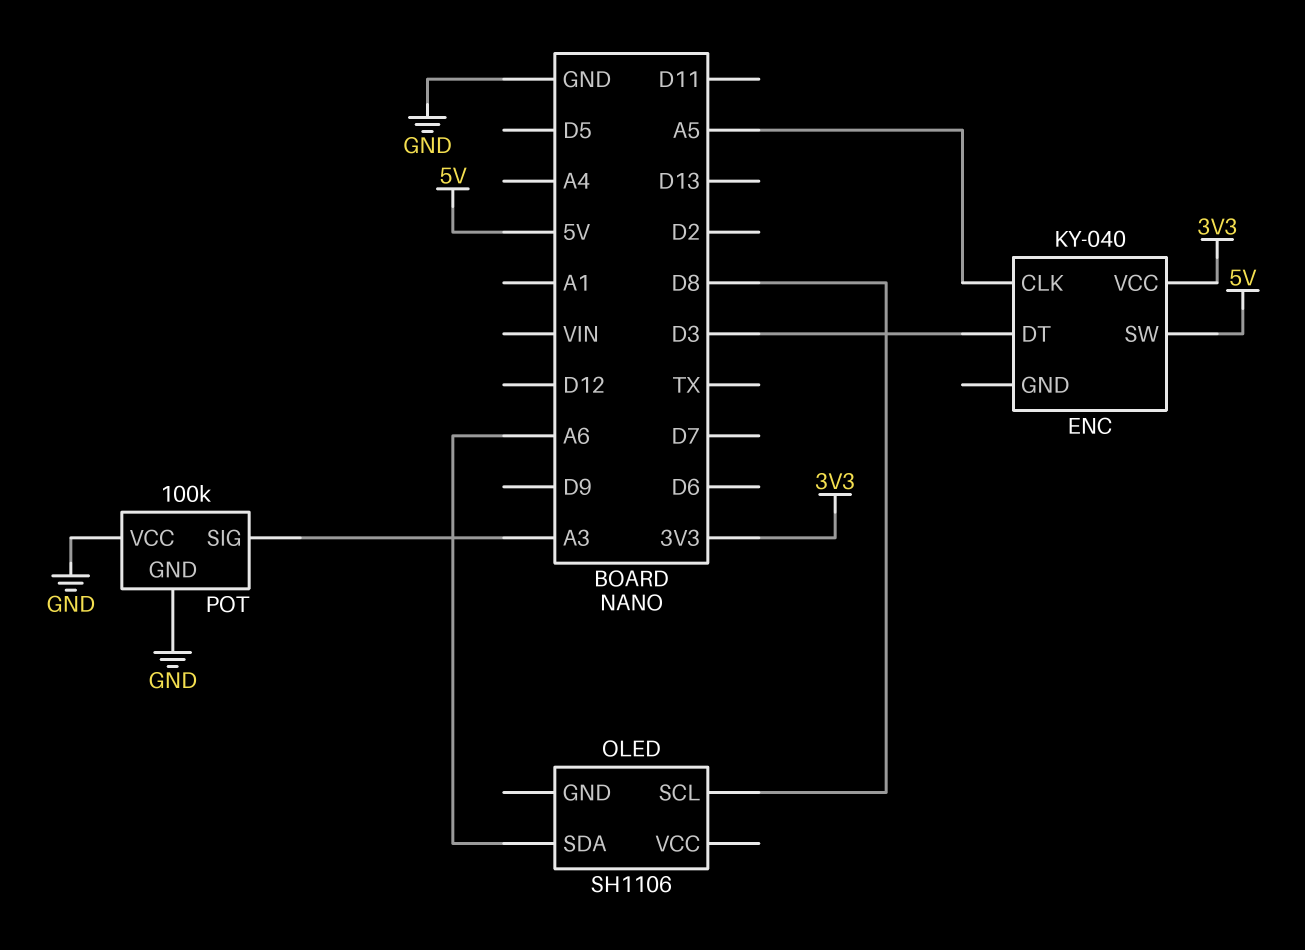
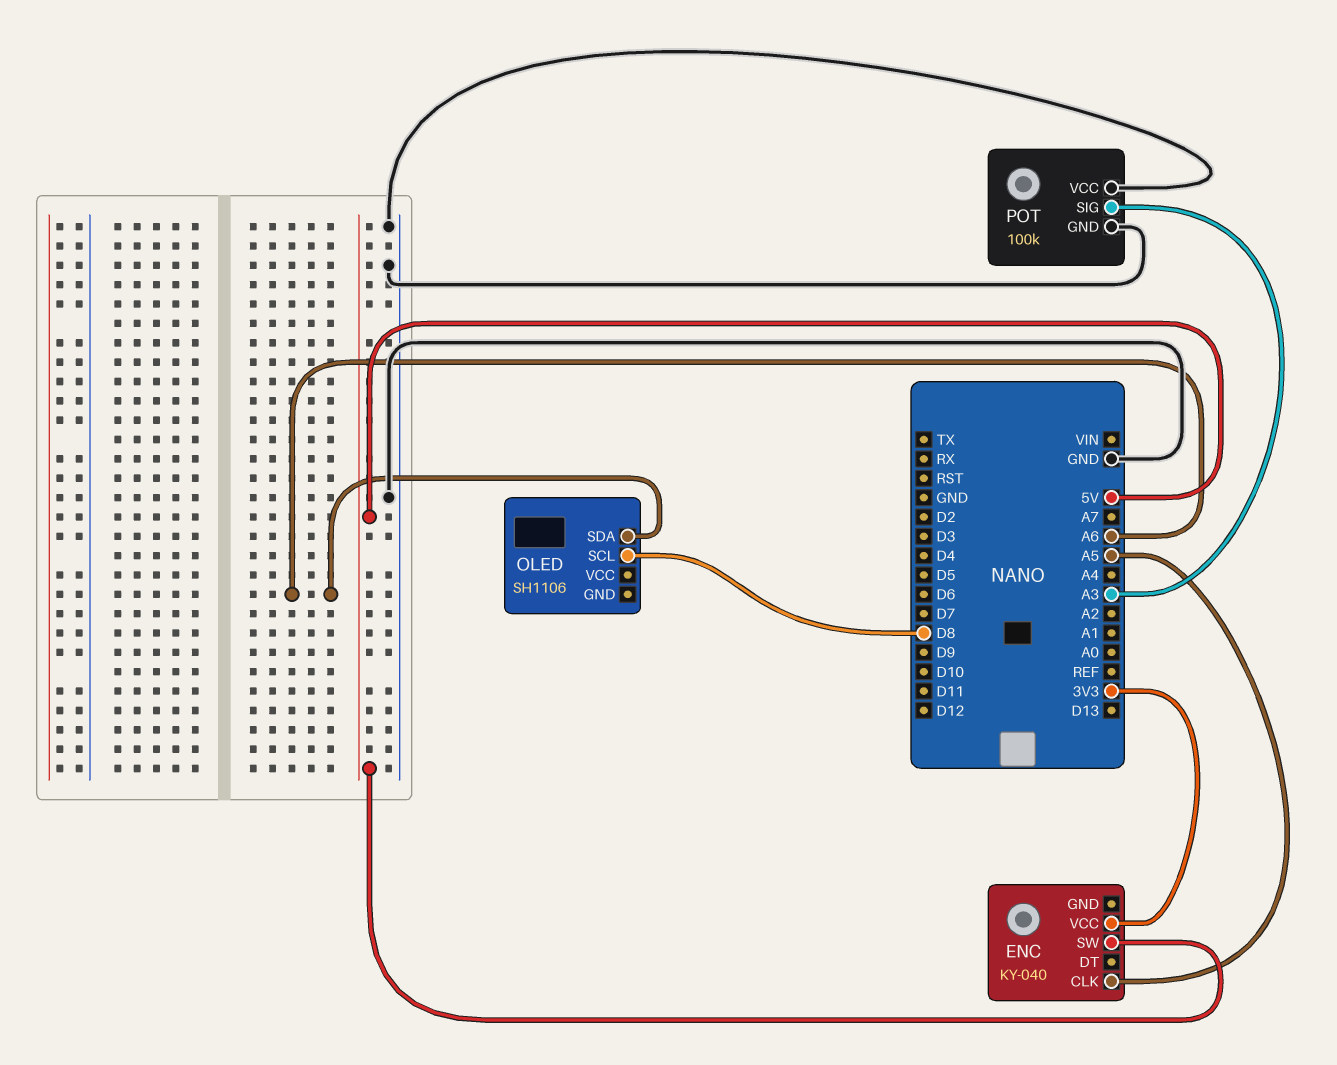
ENC pin DT: D3 -> none

